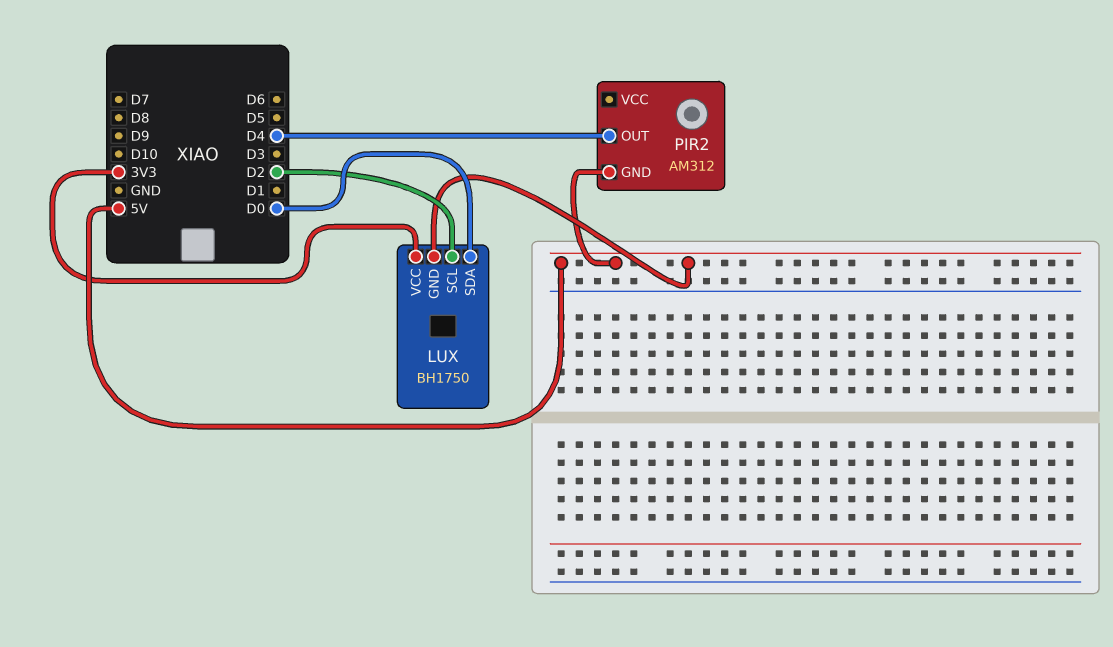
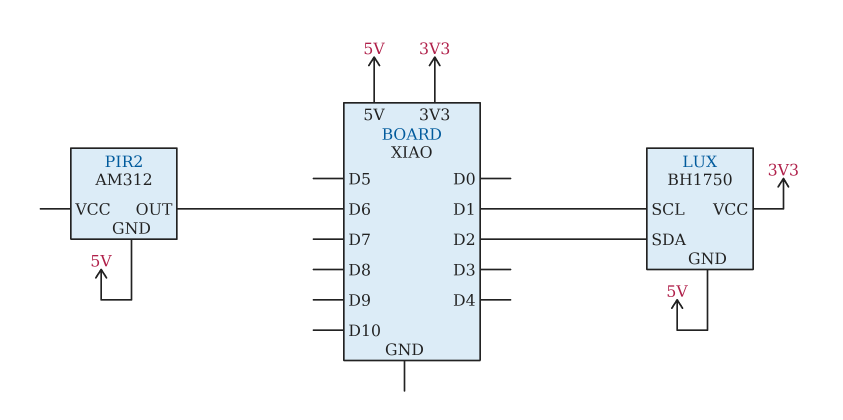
LUX pin SCL: D2 -> D1
LUX pin SDA: D0 -> D2
PIR2 pin OUT: D4 -> D6

